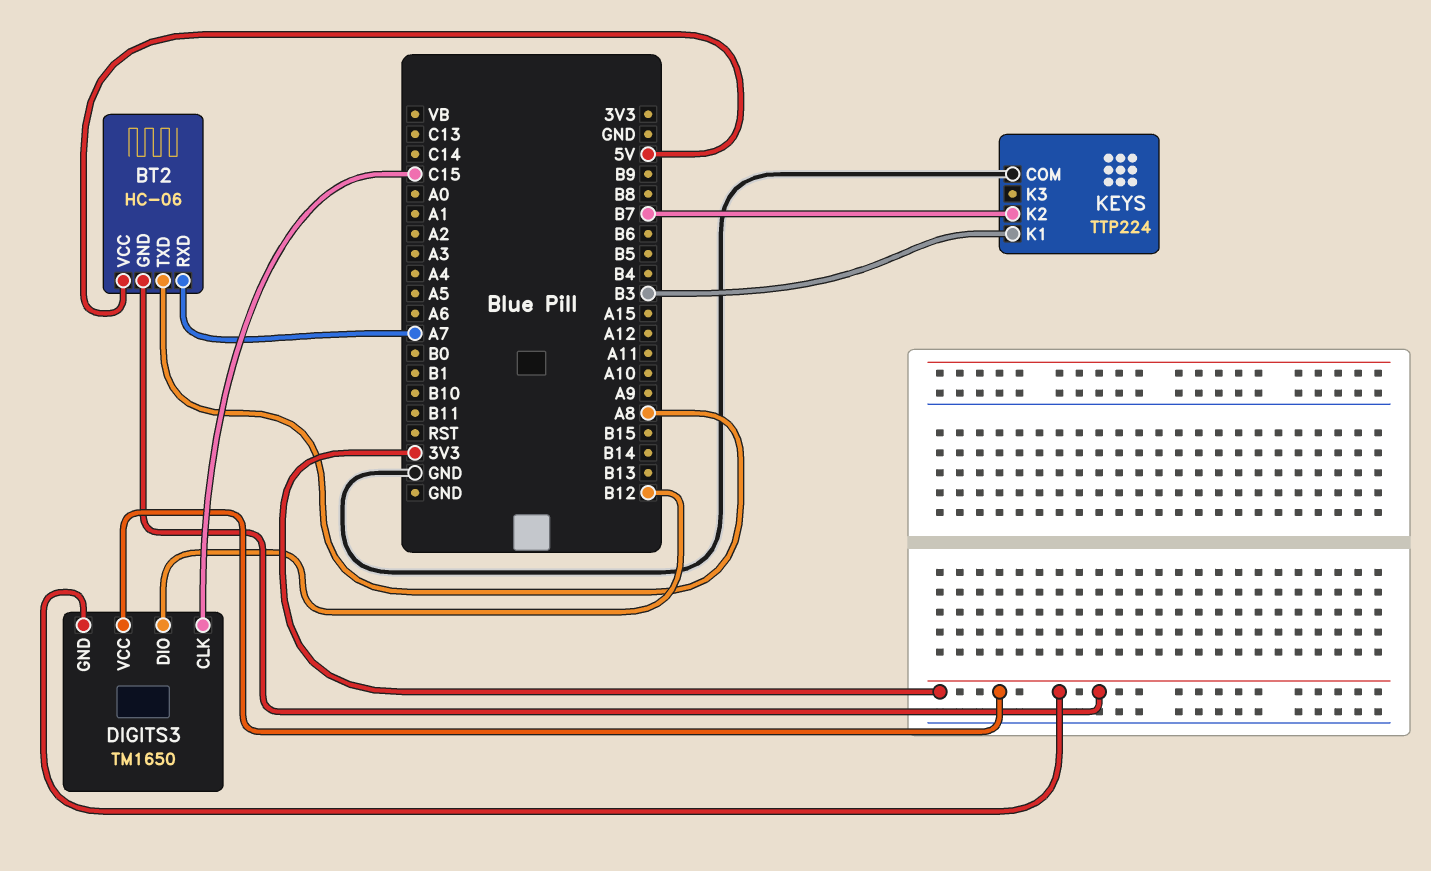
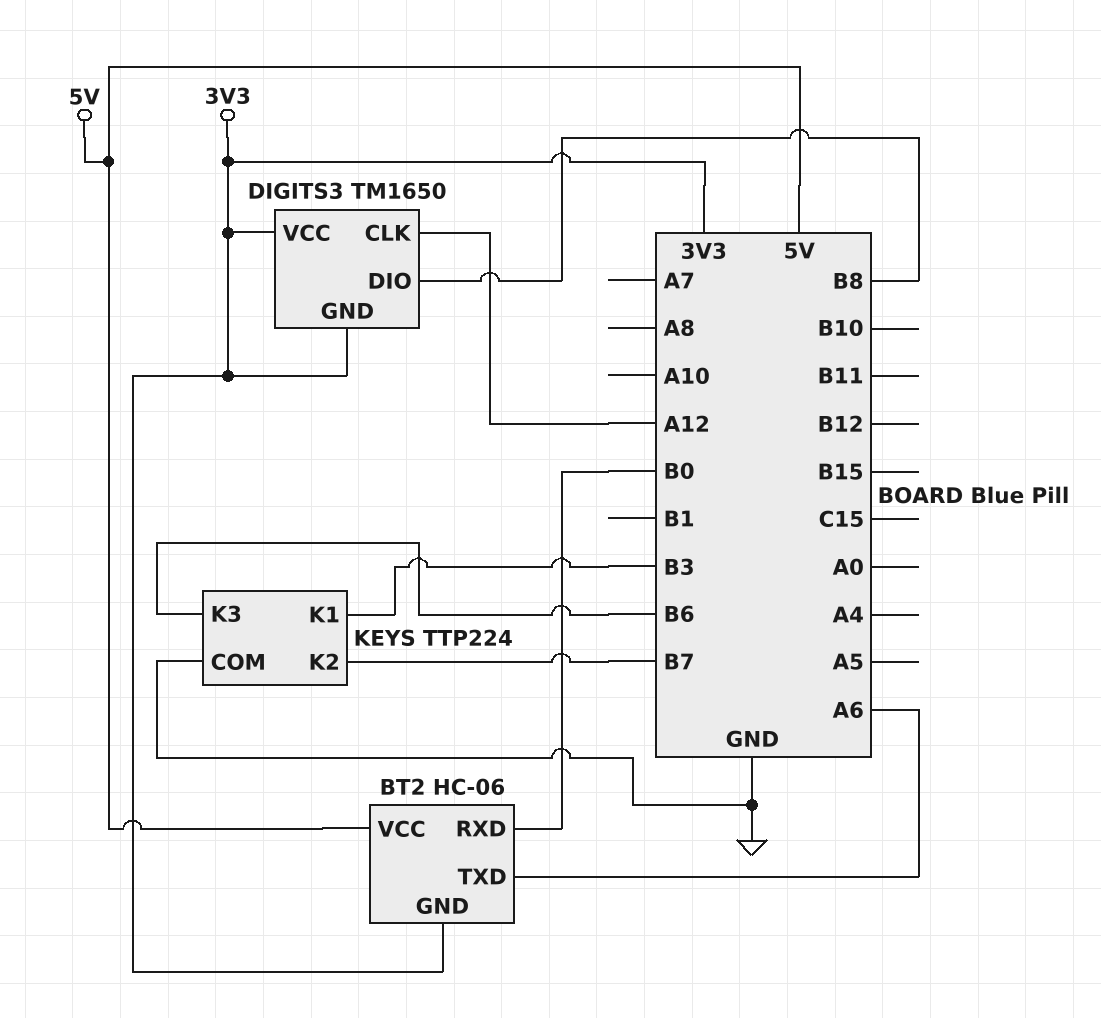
BT2 pin RXD: A7 -> B0
BT2 pin TXD: A8 -> A6
DIGITS3 pin CLK: C15 -> A12
DIGITS3 pin DIO: B12 -> B8
KEYS pin K3: none -> B6

